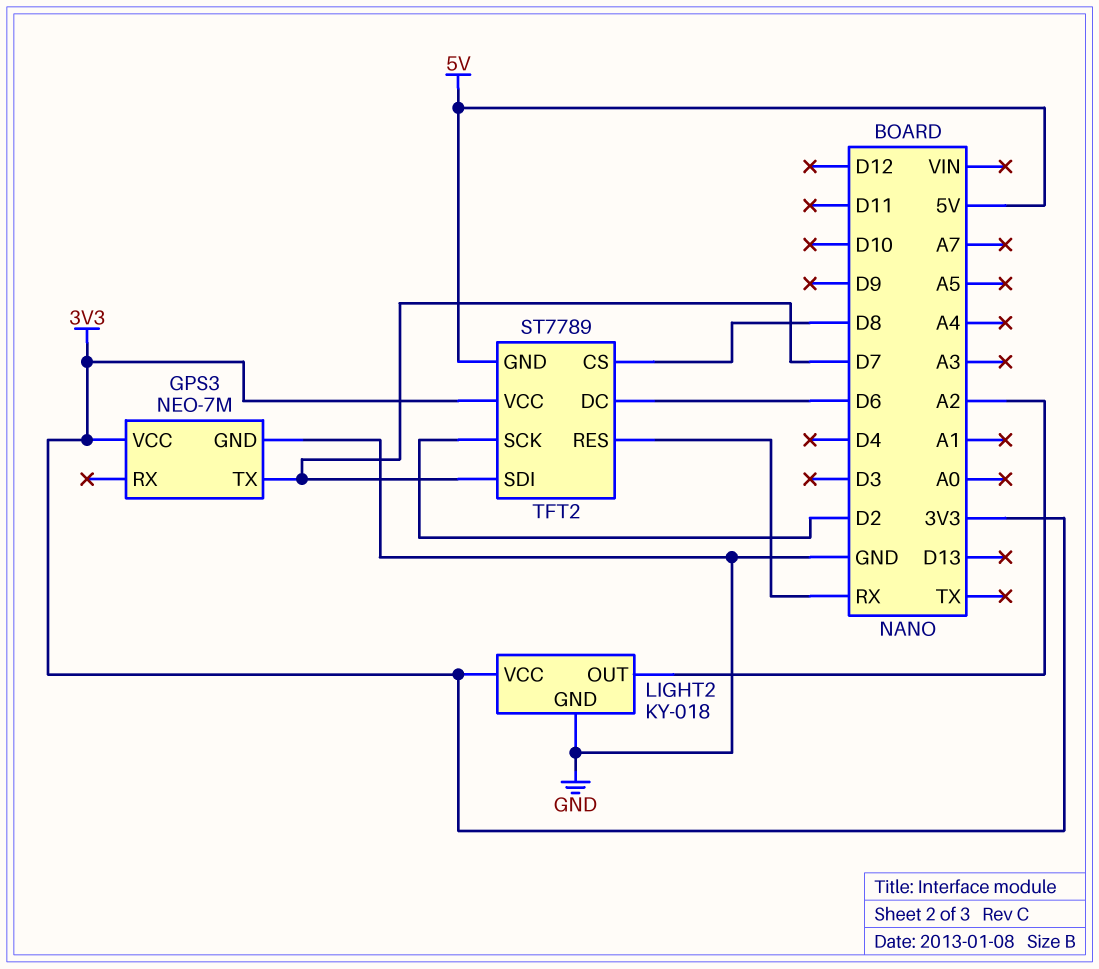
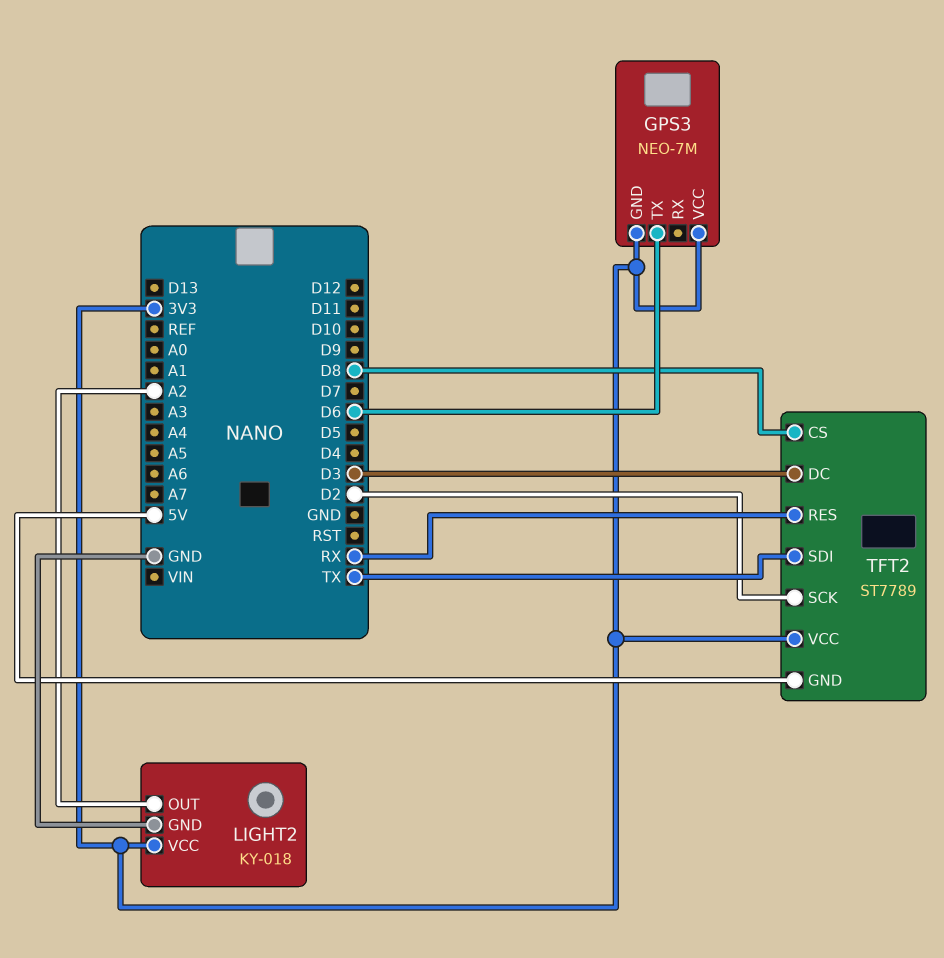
GPS3 pin GND: GND -> 3V3
GPS3 pin TX: D7 -> D6
TFT2 pin DC: D6 -> D3
TFT2 pin SDI: D7 -> TX

